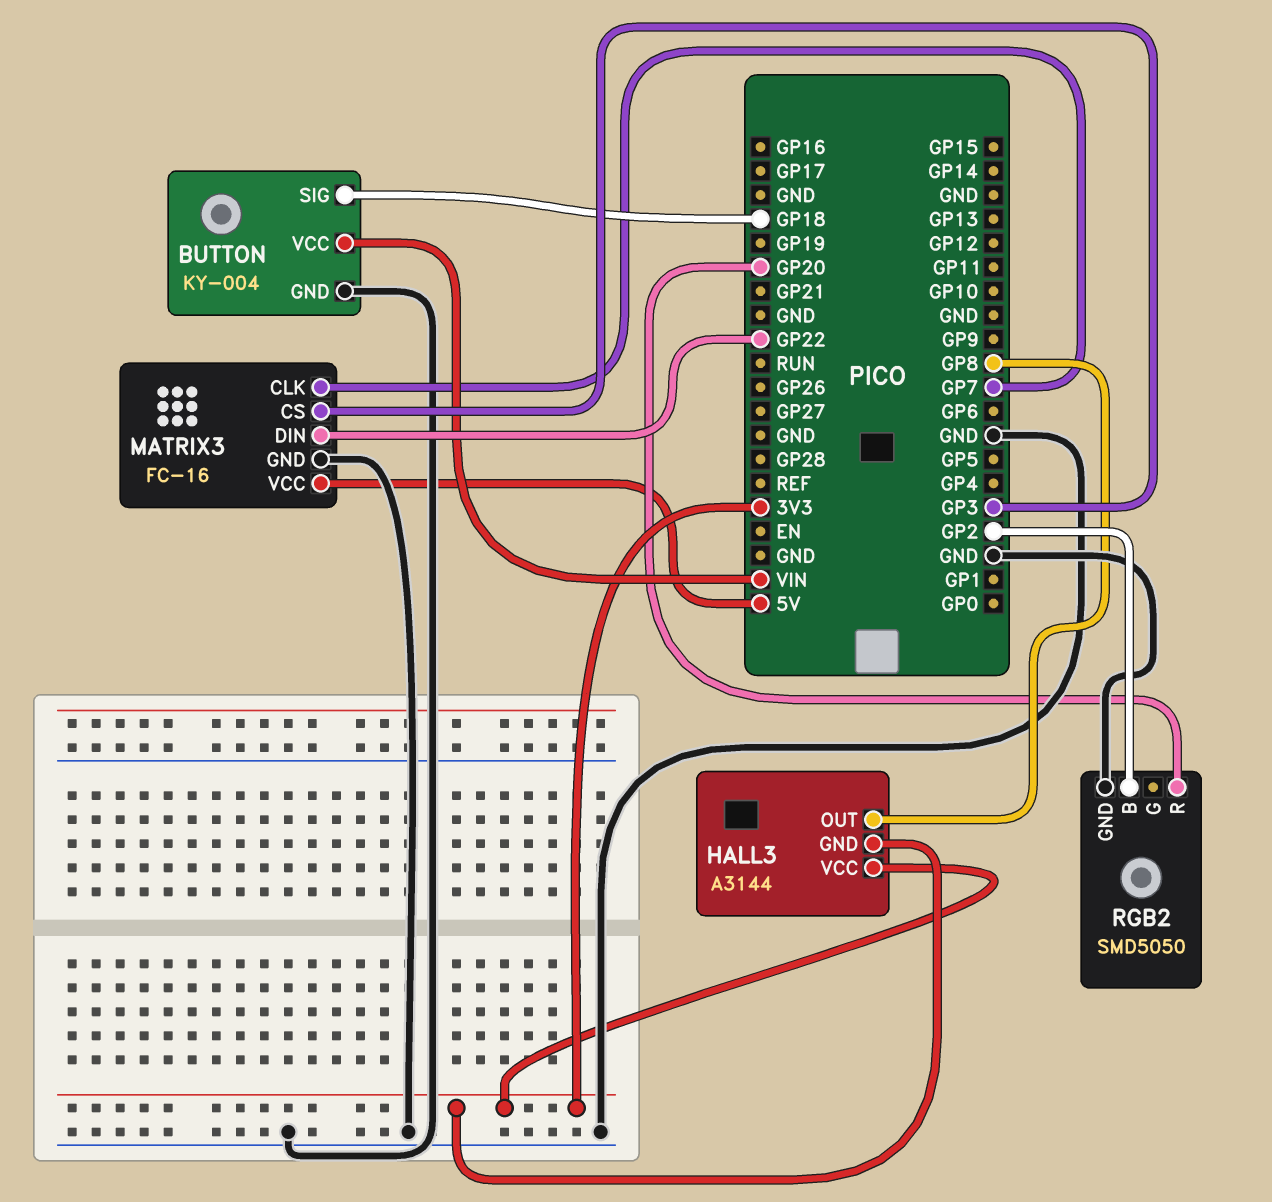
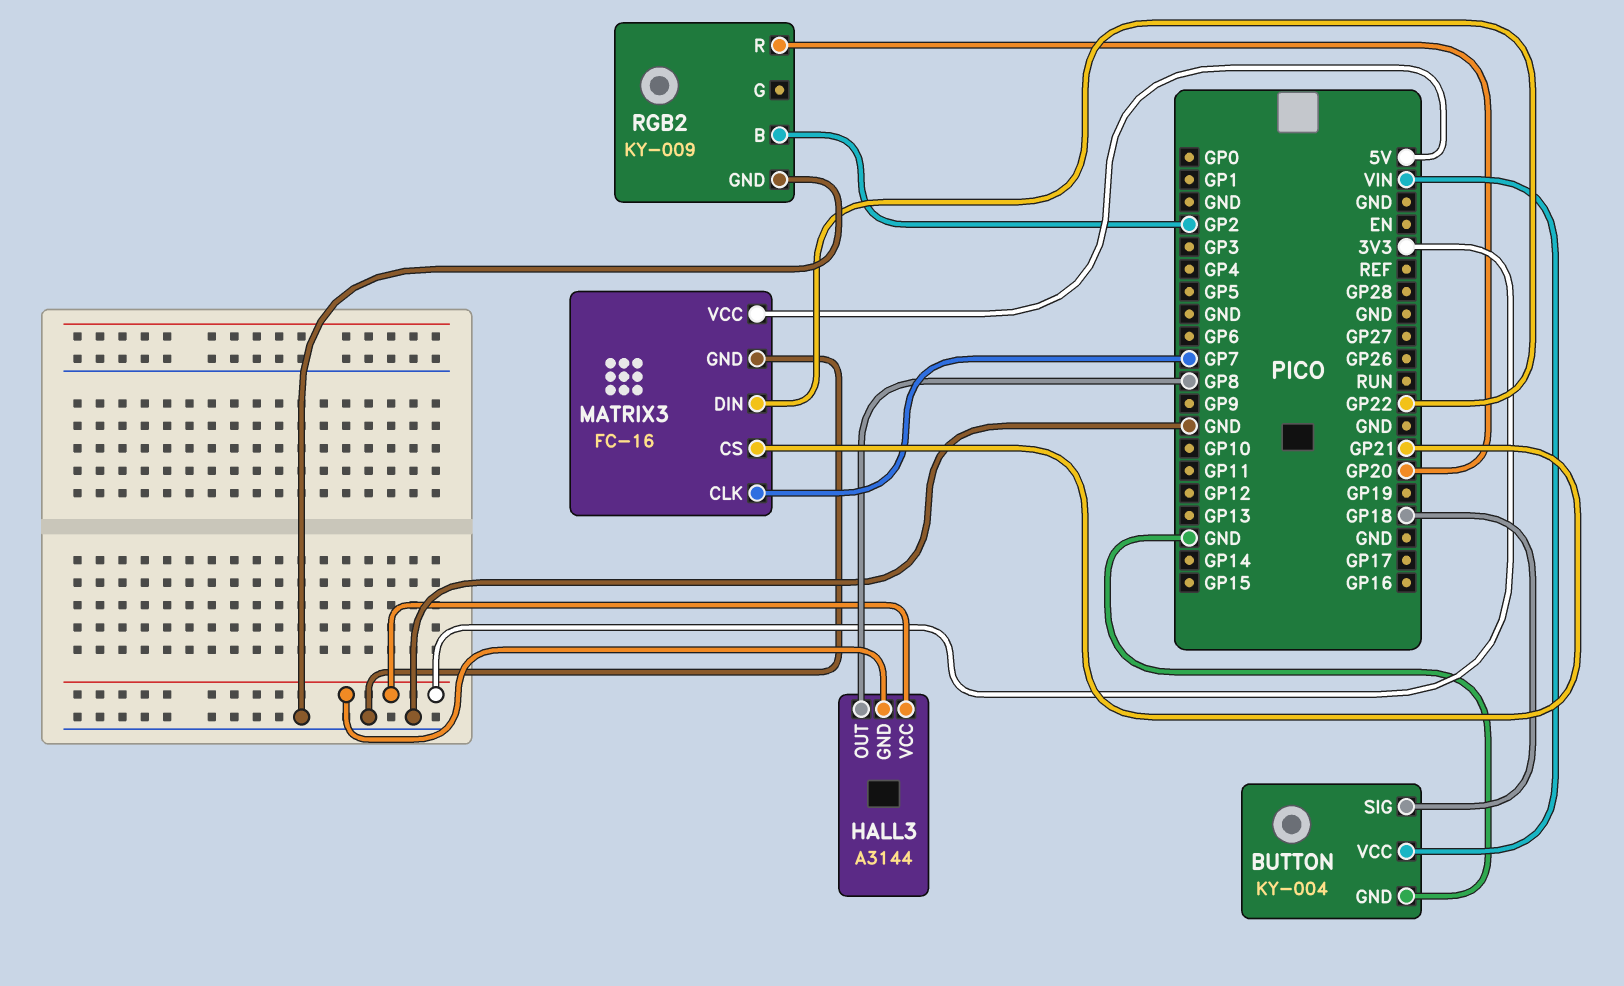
MATRIX3 pin CS: GP3 -> GP21
RGB2: SMD5050 -> KY-009

